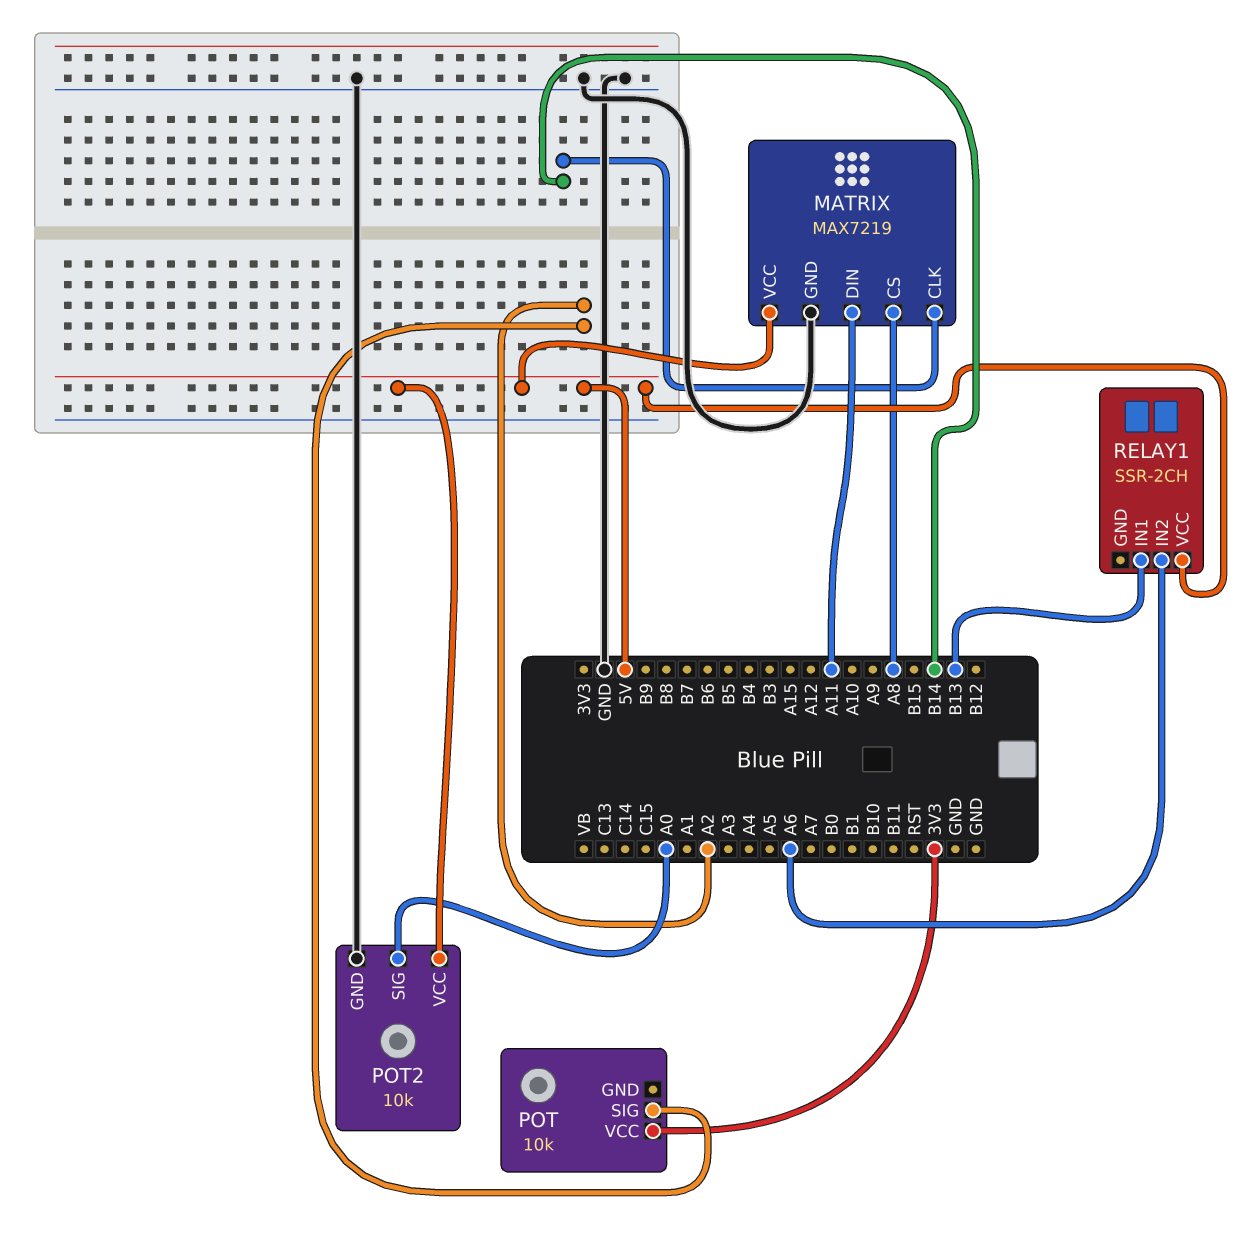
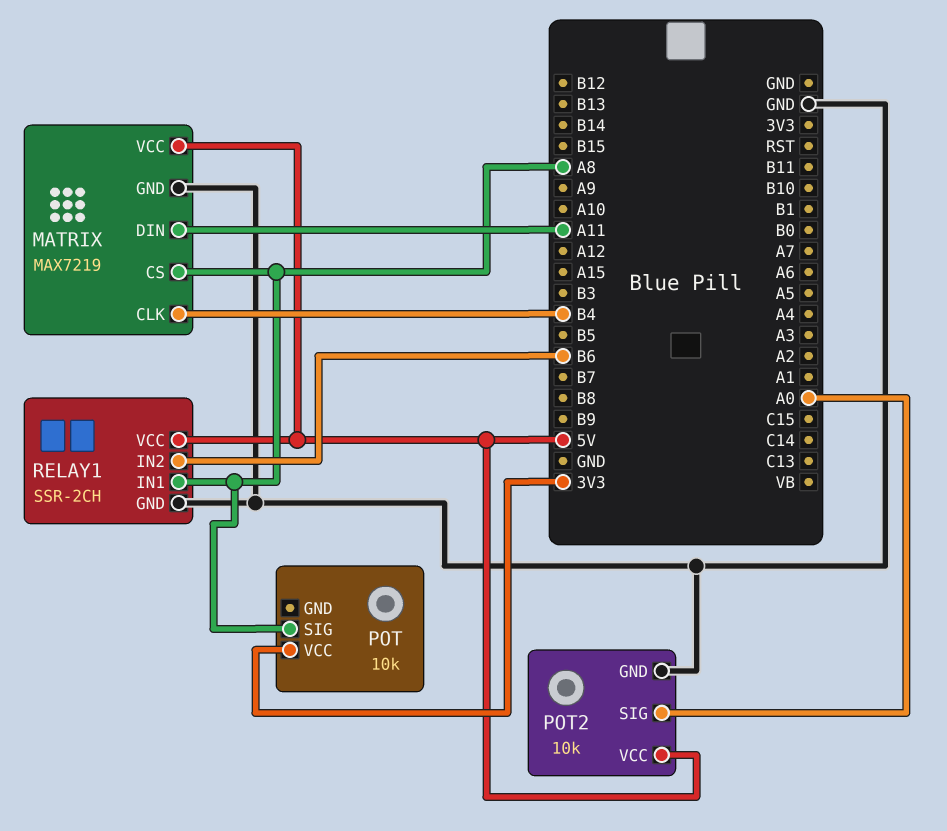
MATRIX pin CLK: B14 -> B4
POT pin SIG: A2 -> A8
RELAY1 pin GND: none -> GND
RELAY1 pin IN1: B13 -> A8
RELAY1 pin IN2: A6 -> B6

